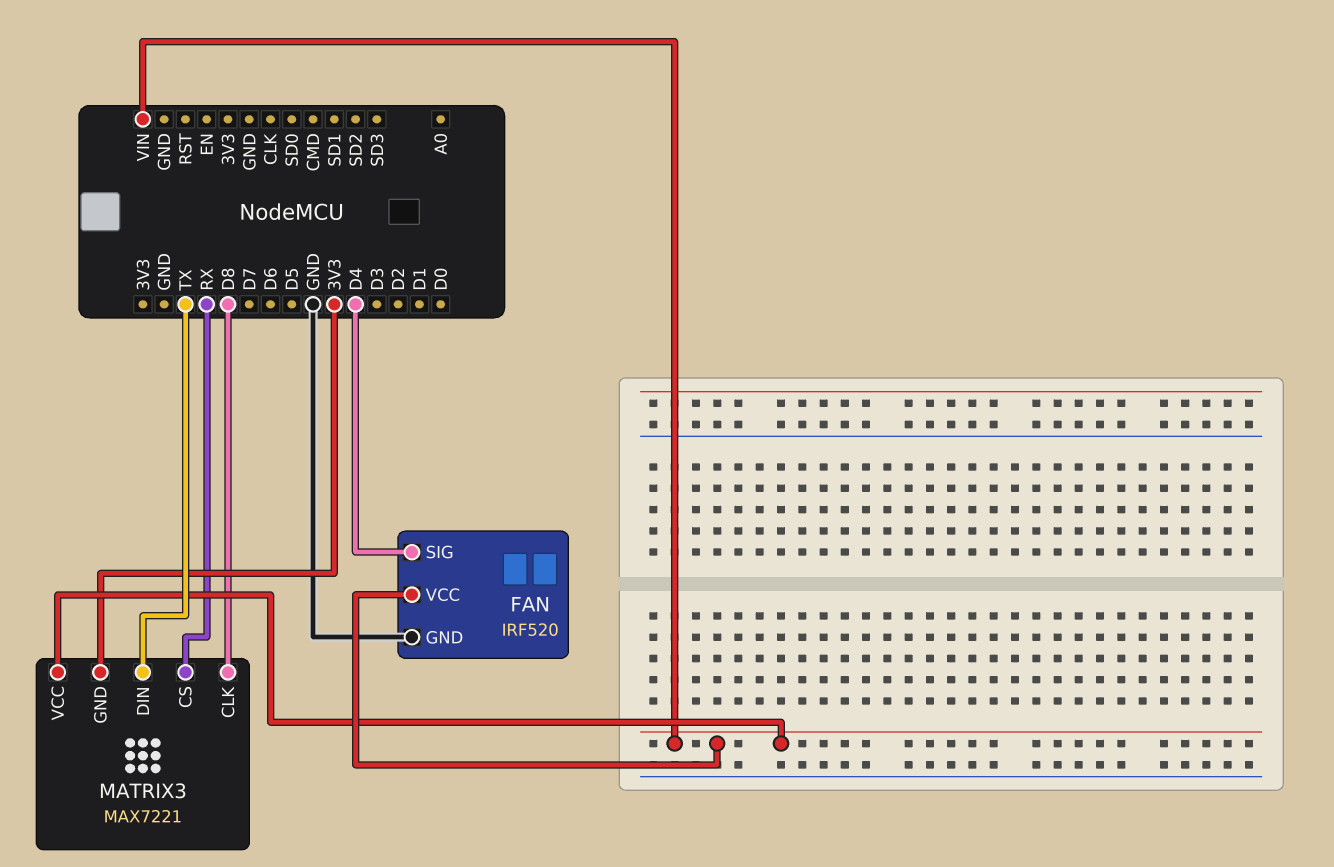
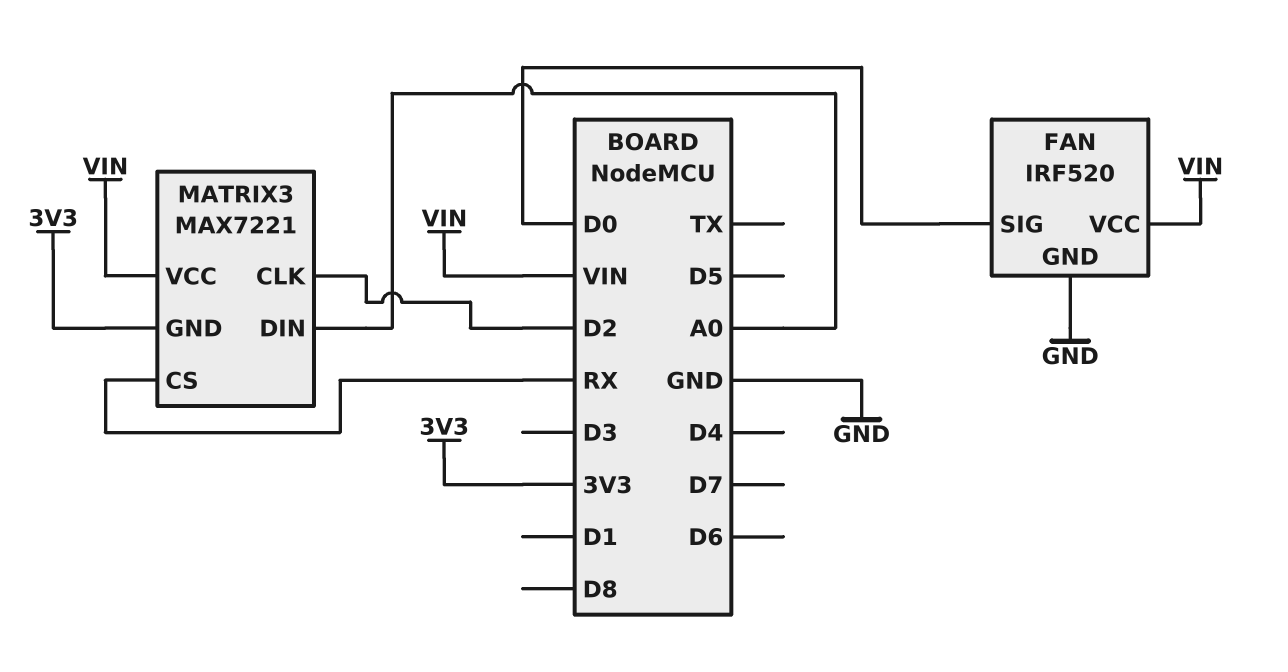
FAN pin SIG: D4 -> D0
MATRIX3 pin CLK: D8 -> D2
MATRIX3 pin DIN: TX -> A0

